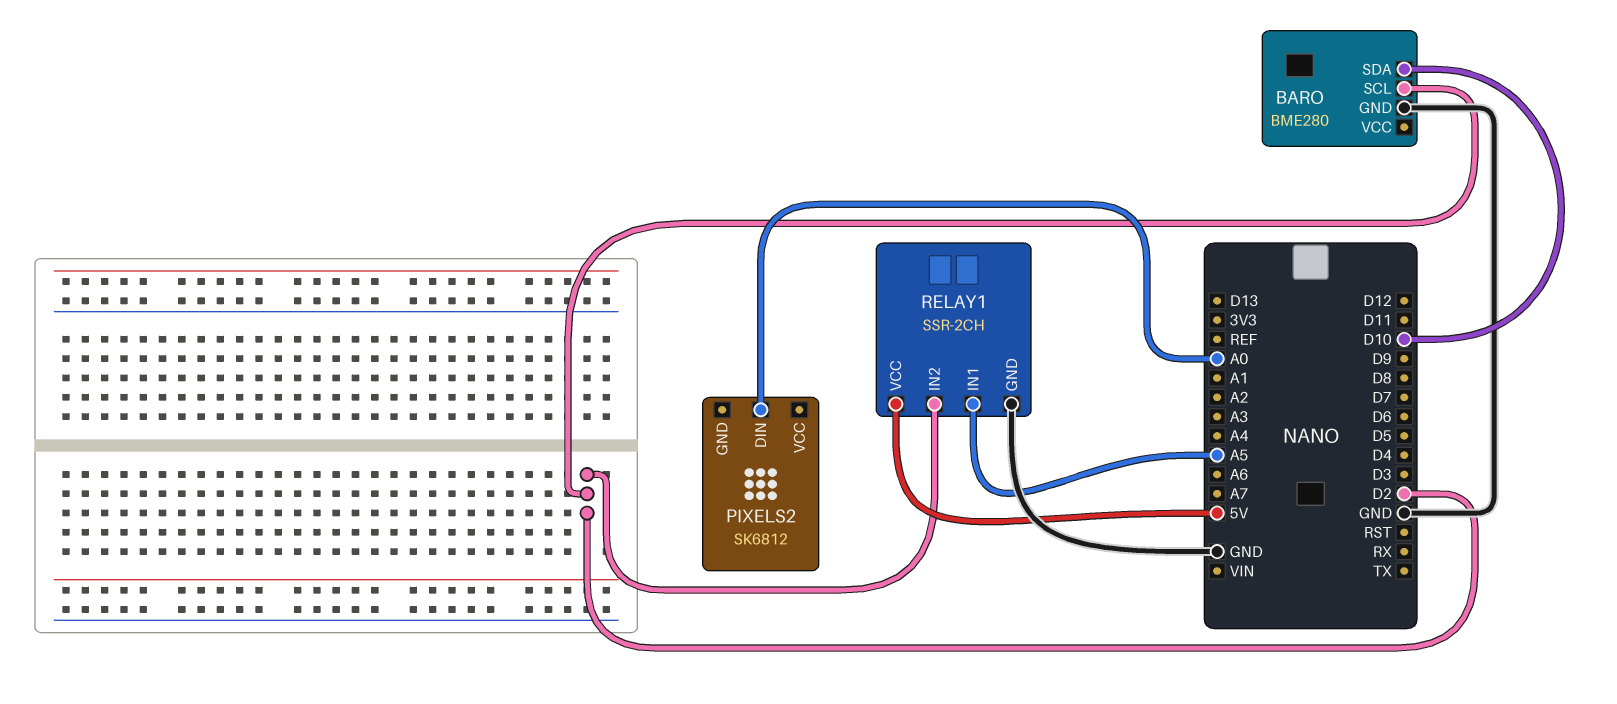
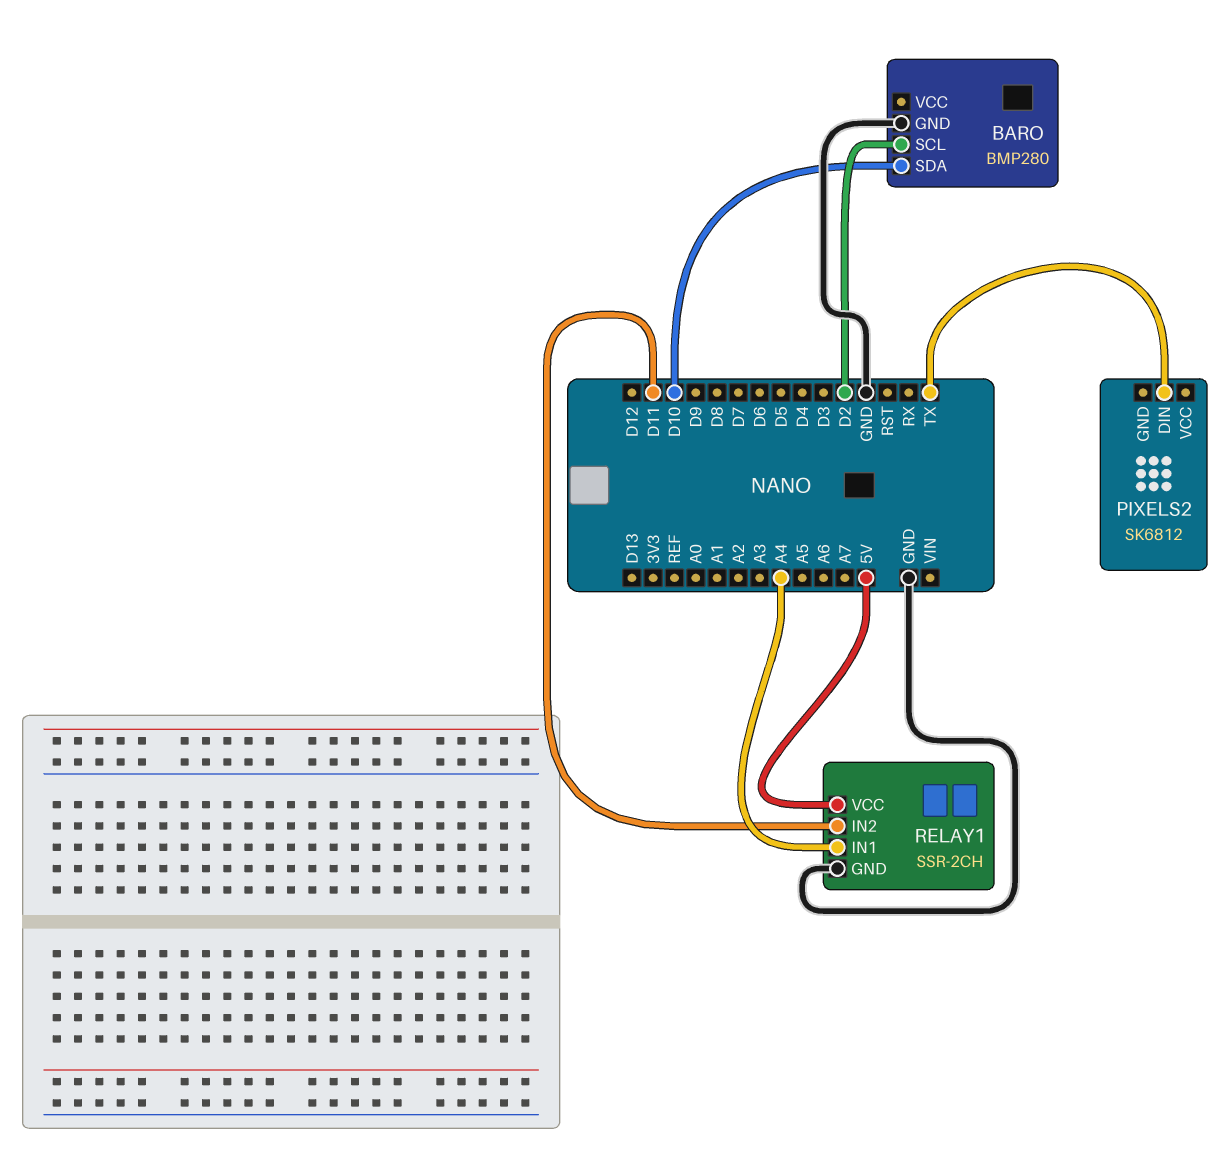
BARO: BME280 -> BMP280
PIXELS2 pin DIN: A0 -> TX
RELAY1 pin IN1: A5 -> A4
RELAY1 pin IN2: D2 -> D11

